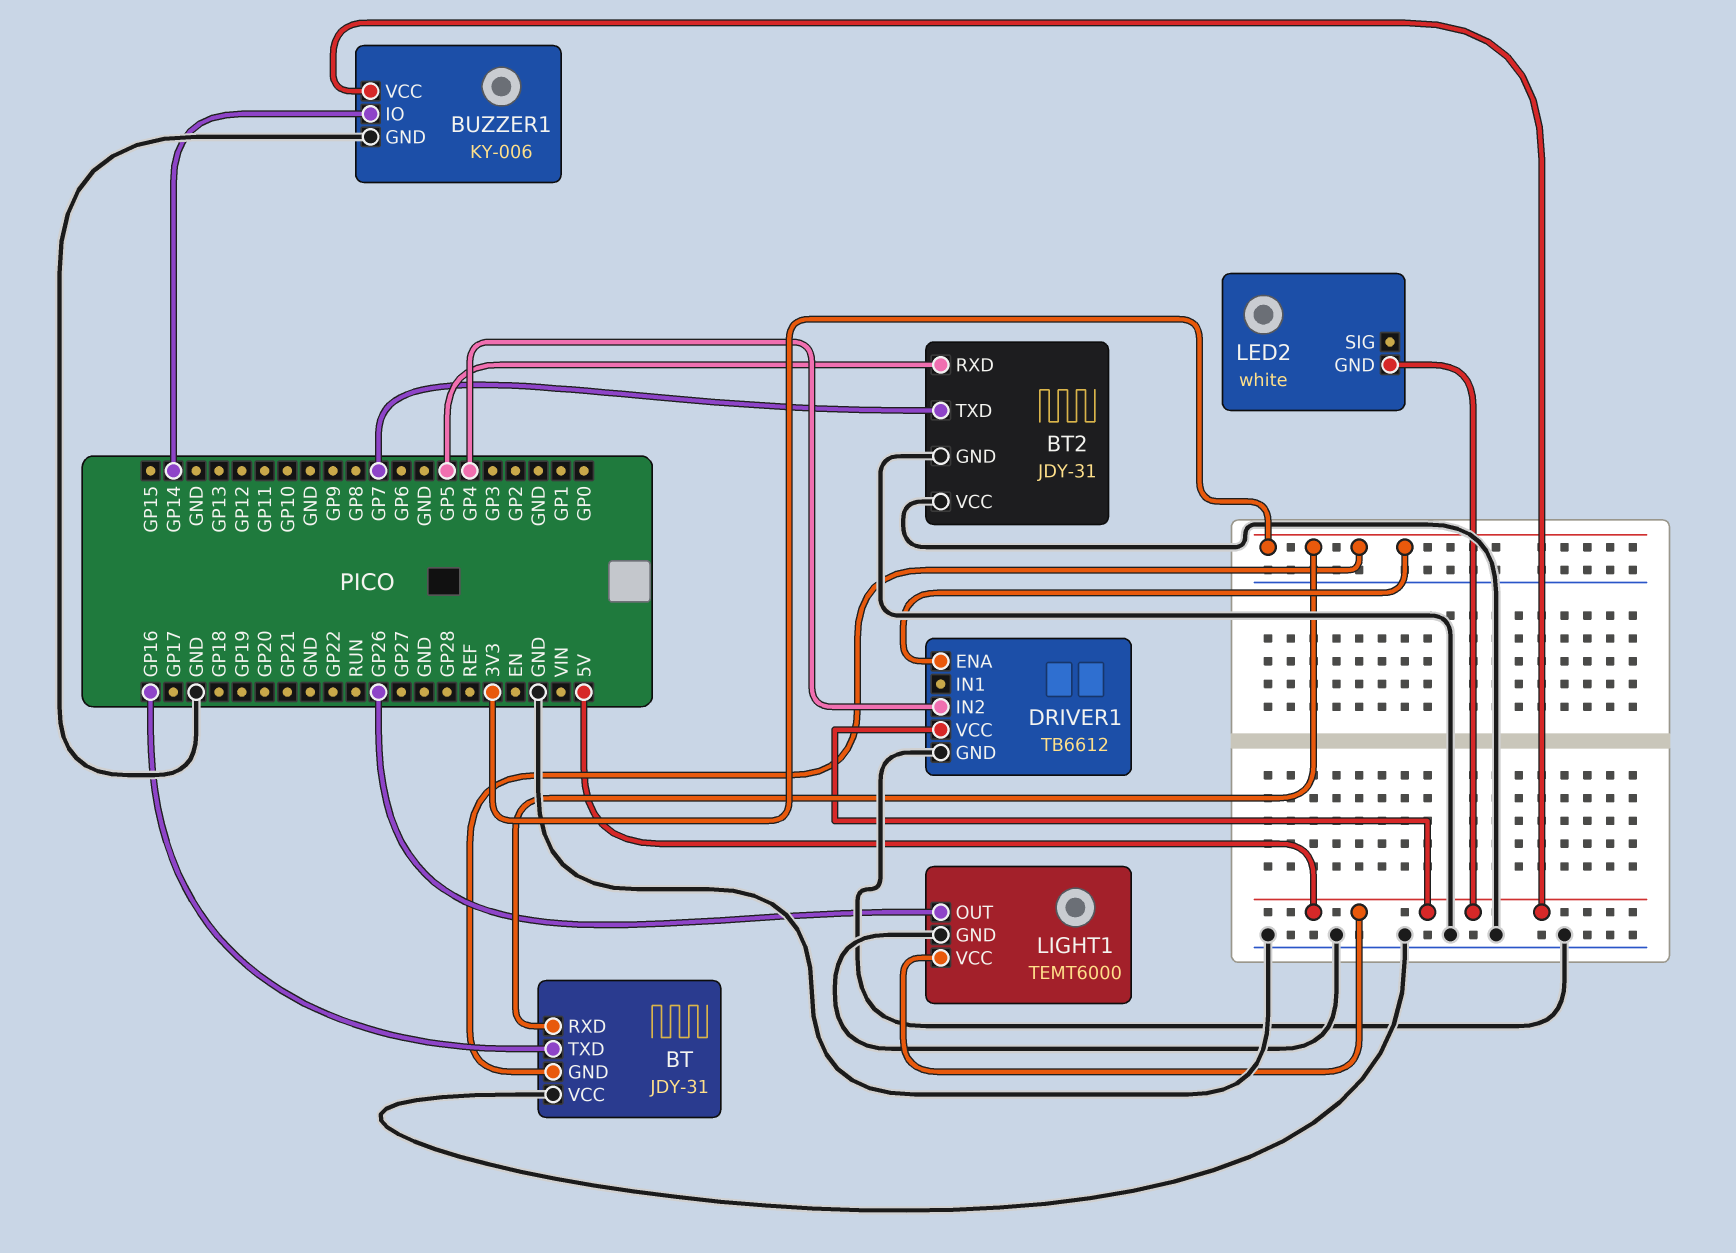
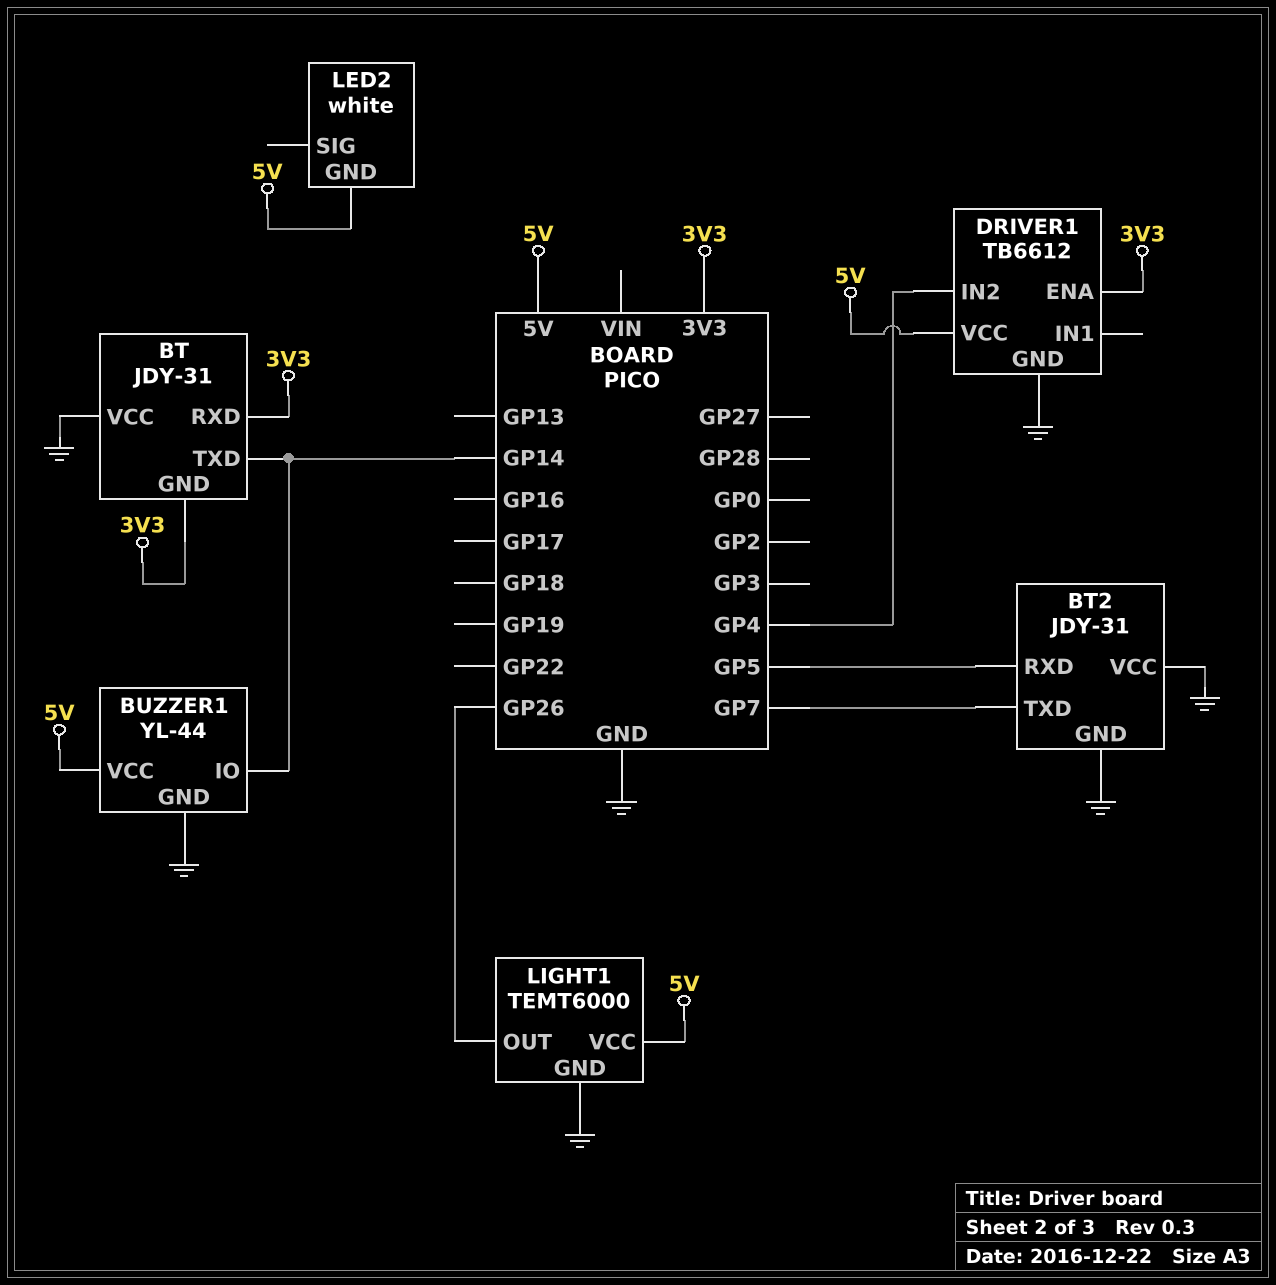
BT pin TXD: GP16 -> GP14
BUZZER1: KY-006 -> YL-44

